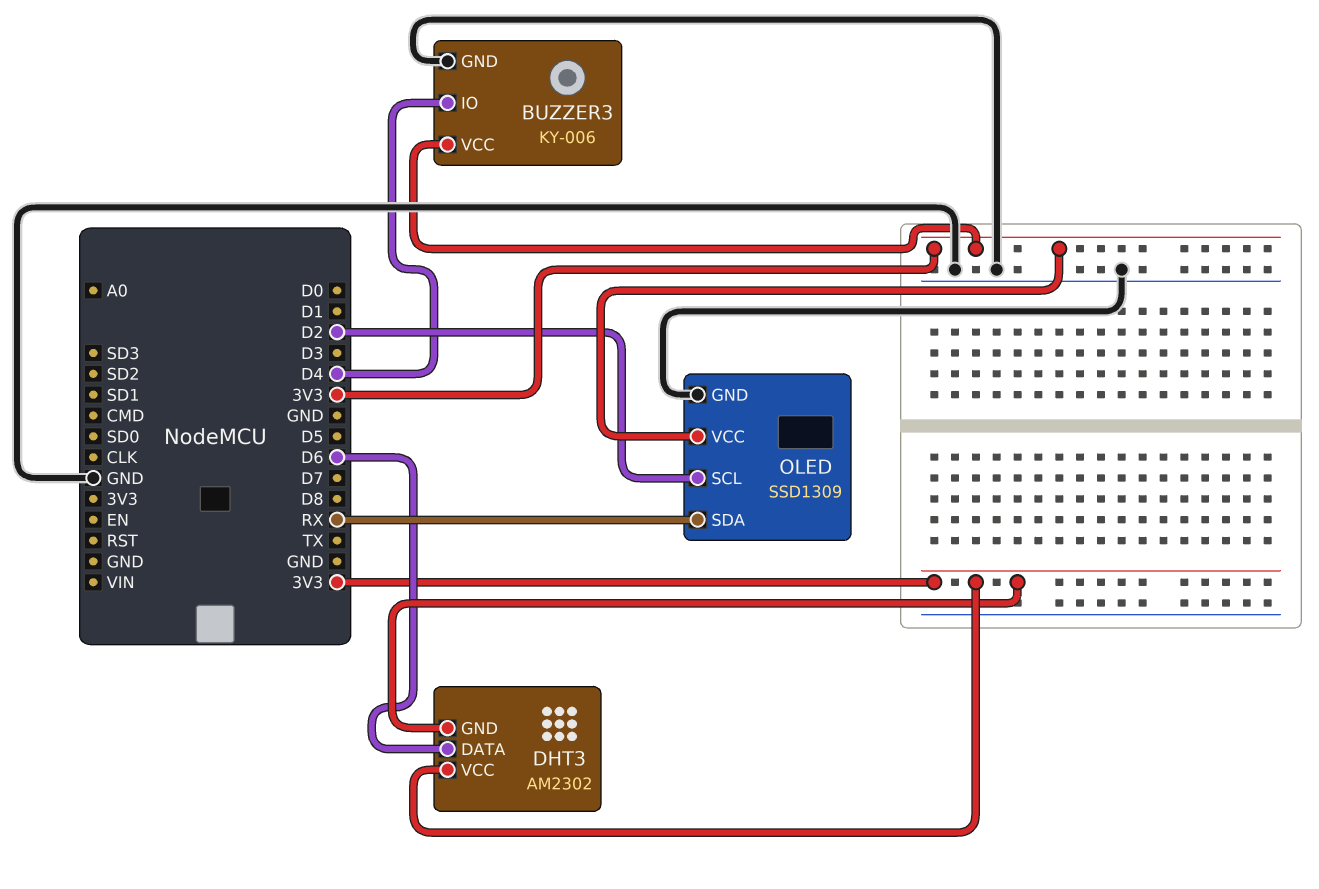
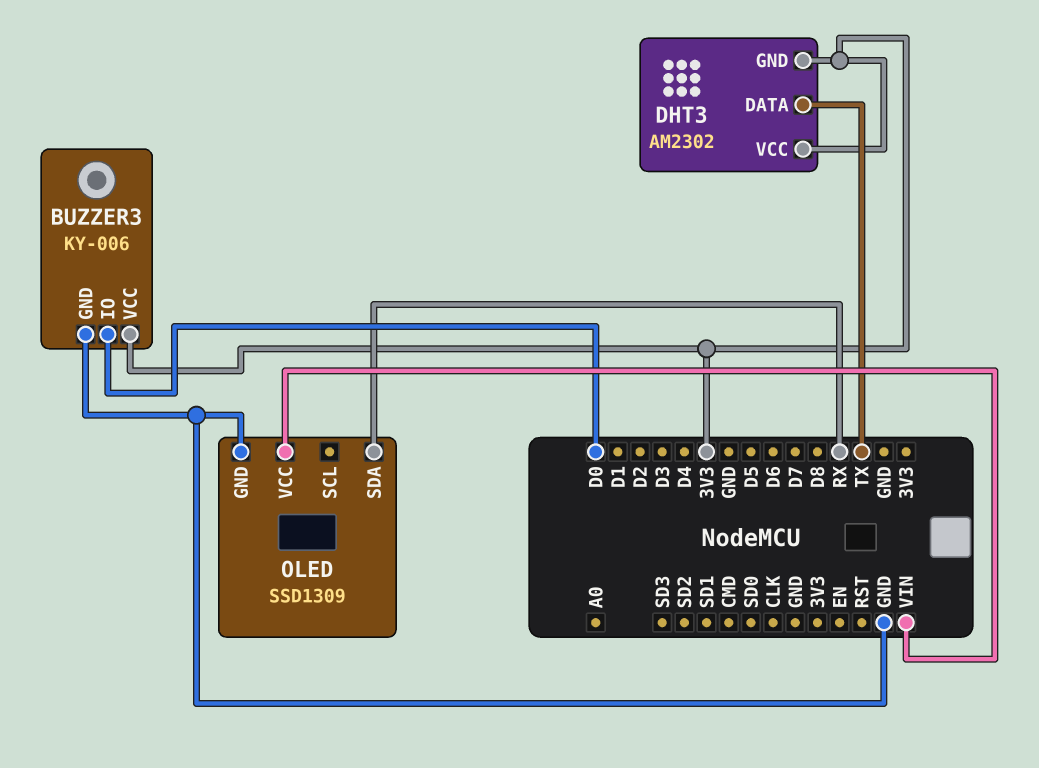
BUZZER3 pin IO: D4 -> D0
DHT3 pin DATA: D6 -> TX
OLED pin SCL: D2 -> none
OLED pin VCC: 3V3 -> VIN

